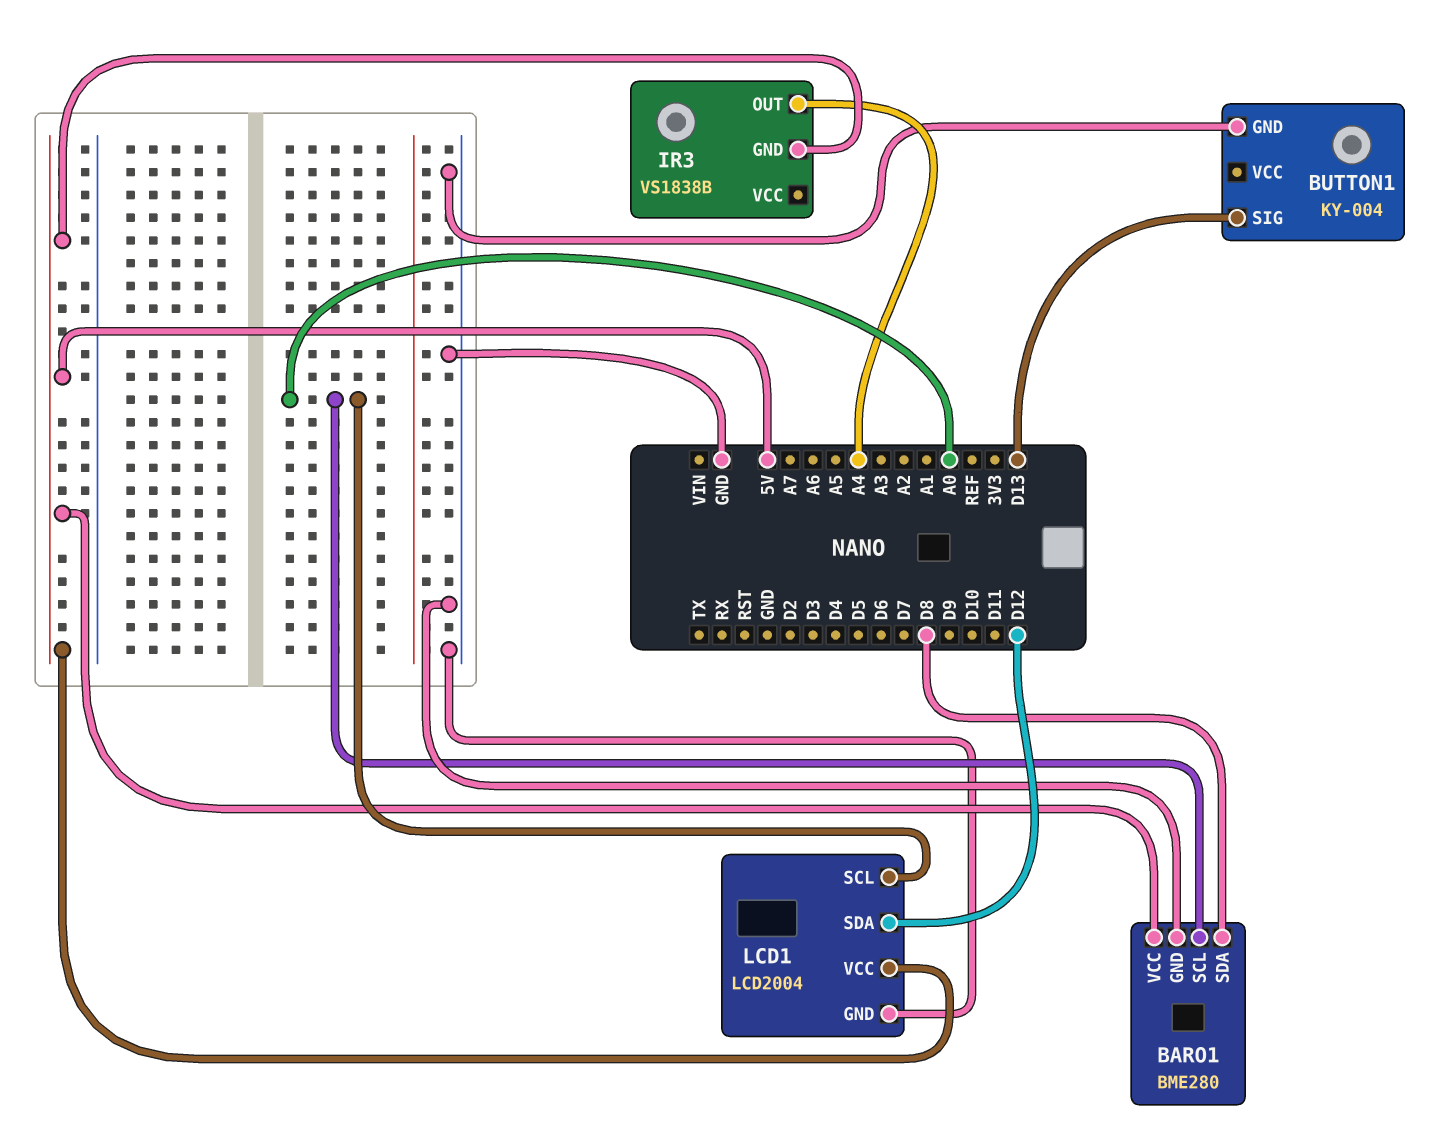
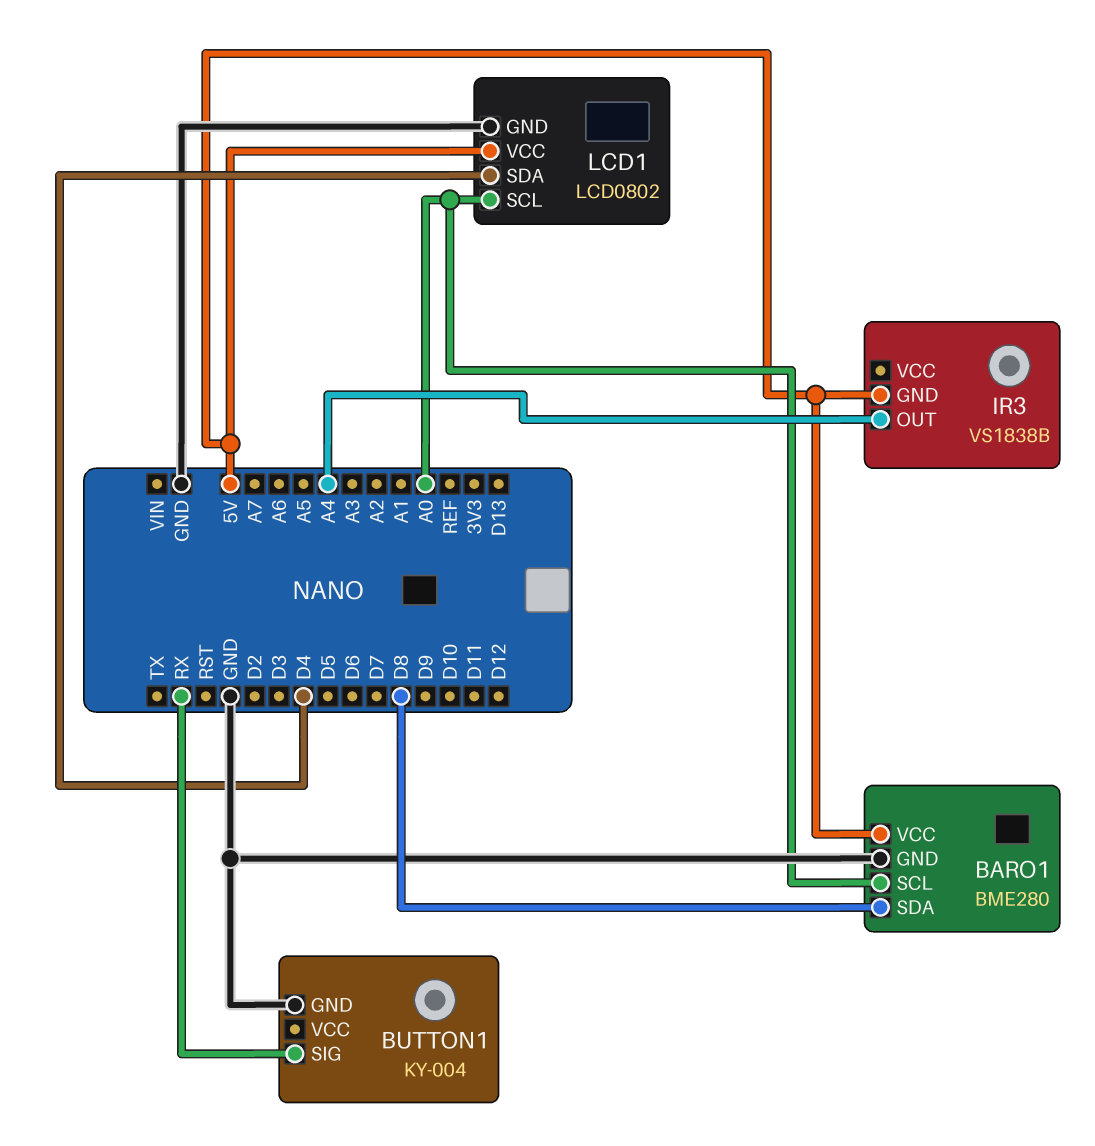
BUTTON1 pin SIG: D13 -> RX
LCD1: LCD2004 -> LCD0802
LCD1 pin SDA: D12 -> D4

